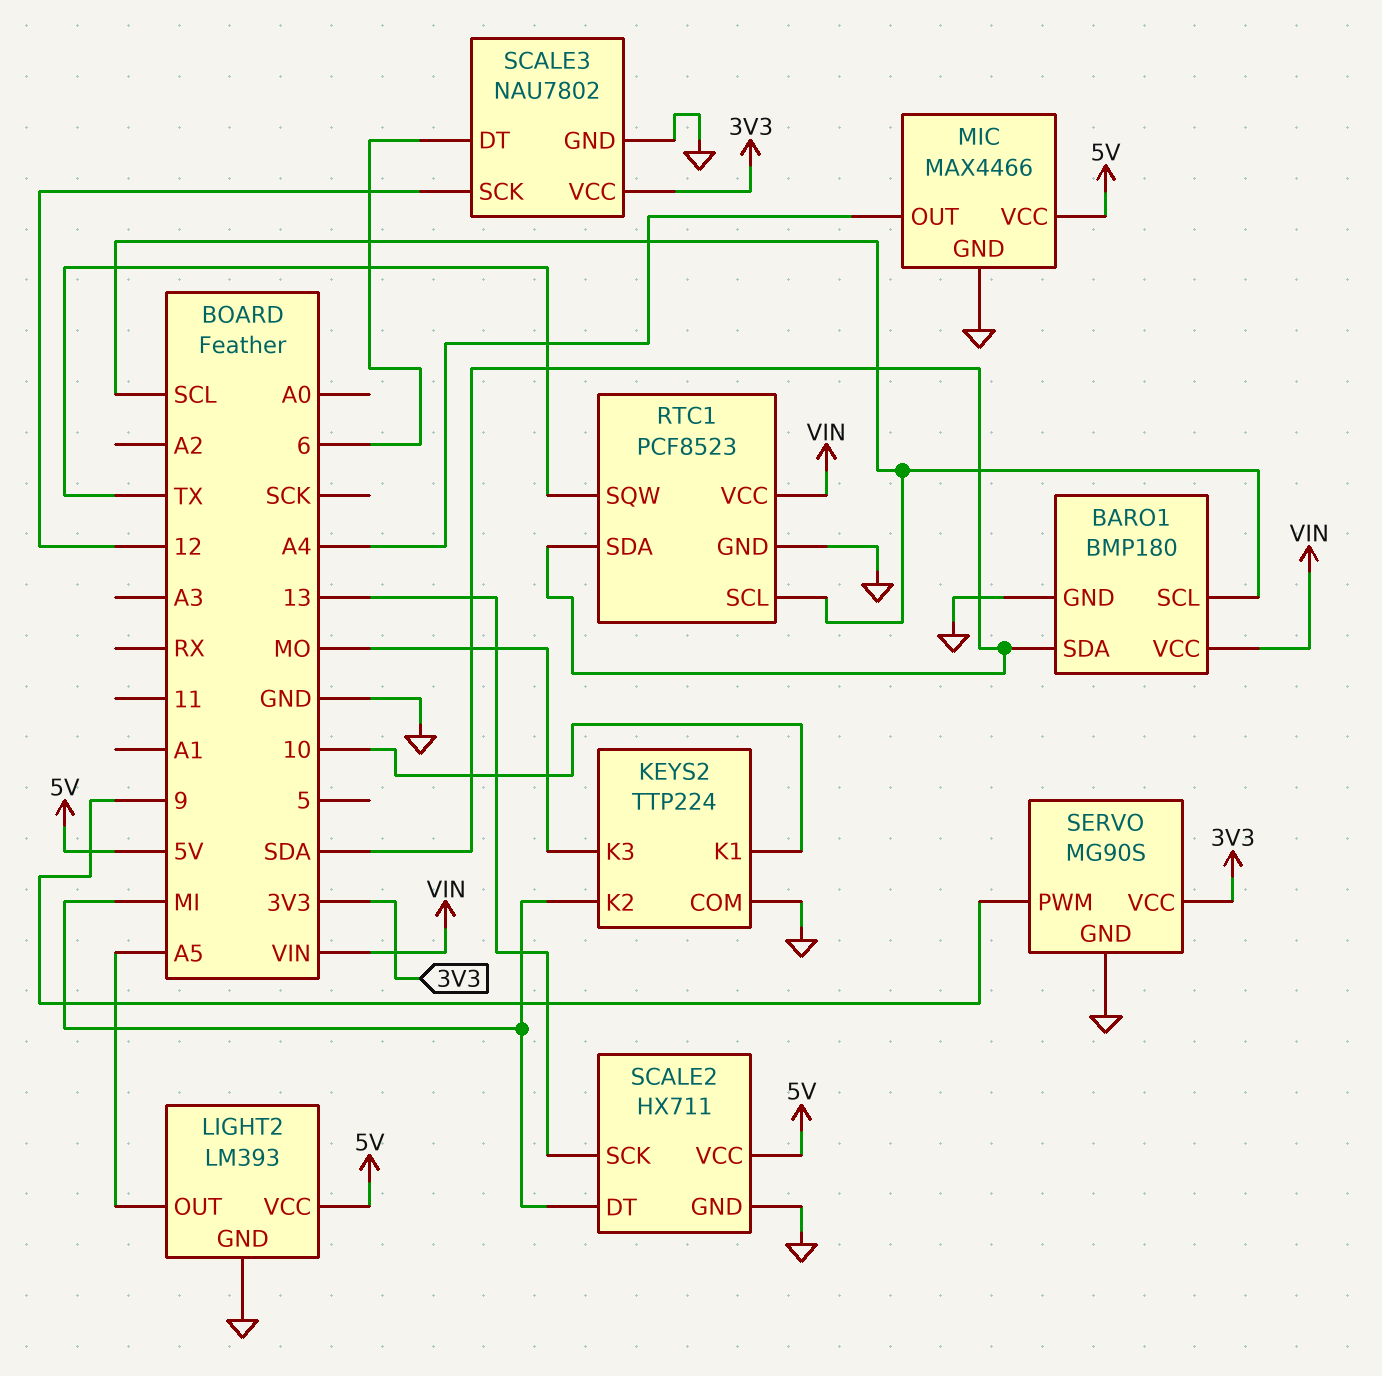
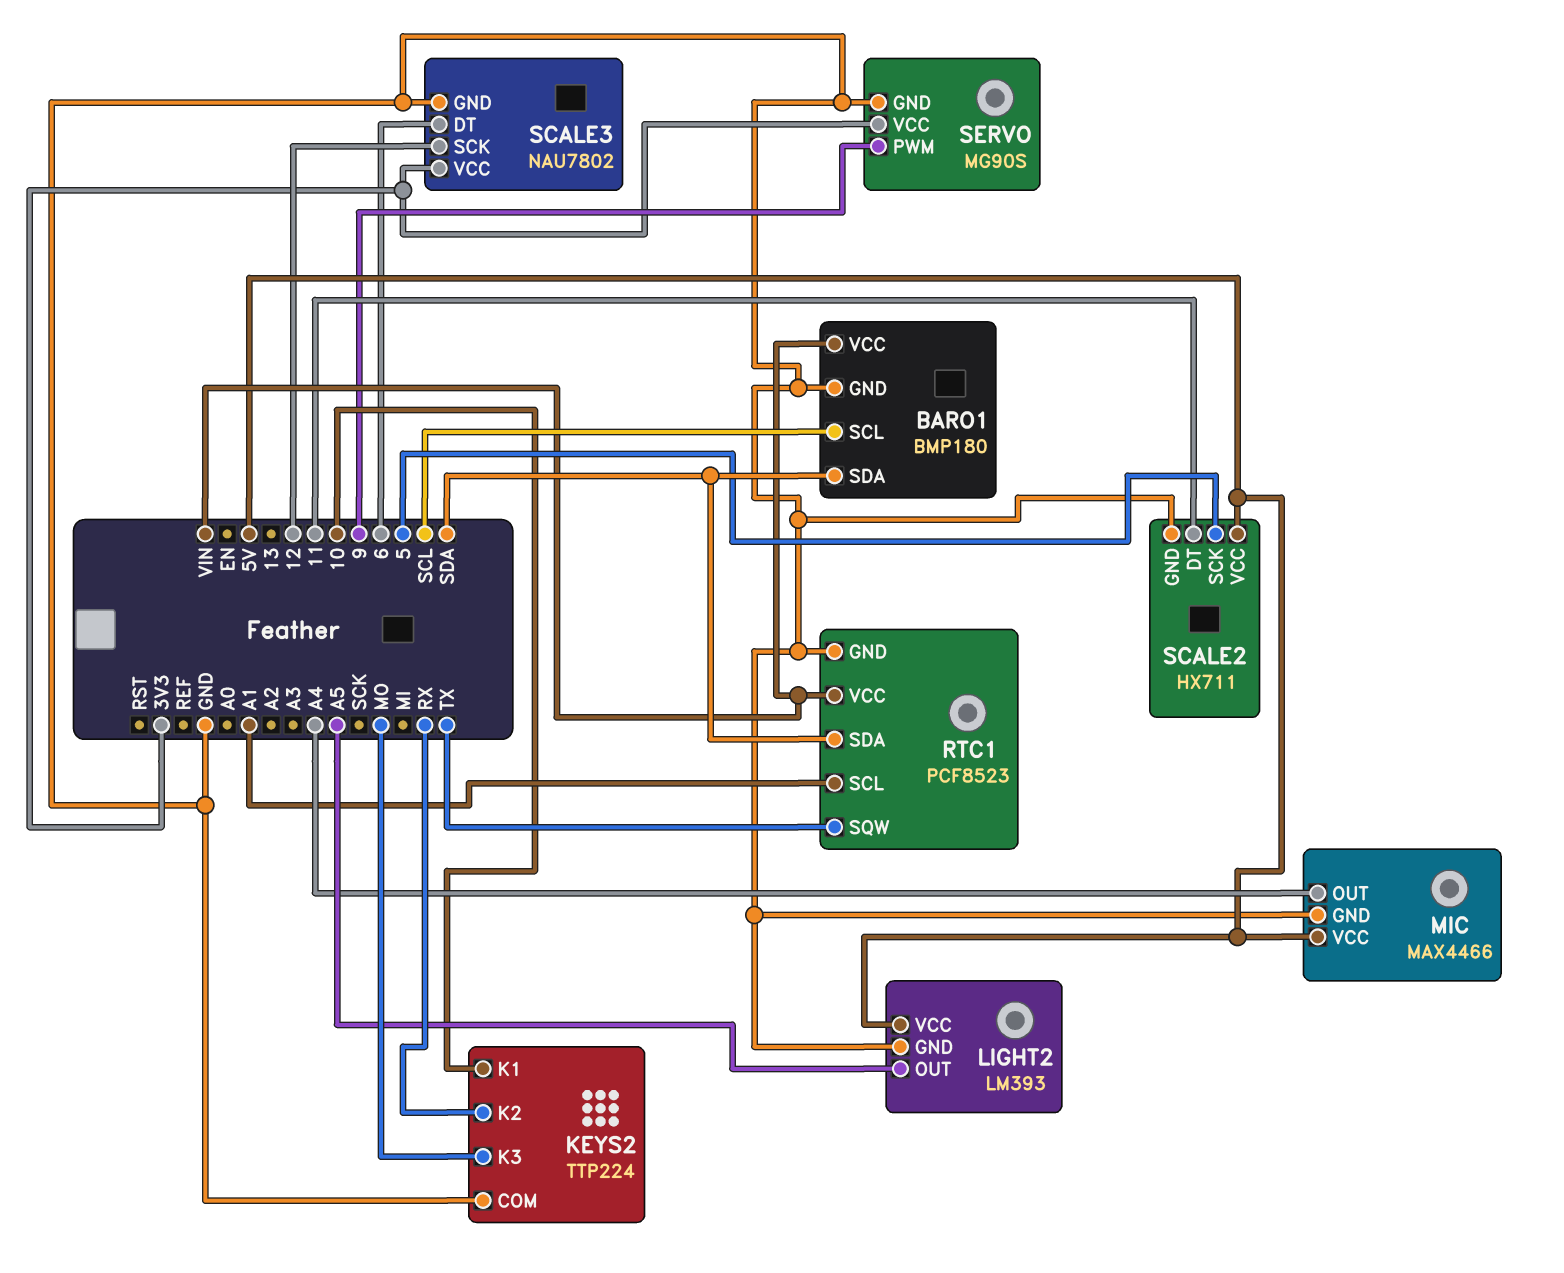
KEYS2 pin K2: MI -> RX
RTC1 pin SCL: SCL -> A1
SCALE2 pin DT: MI -> 11
SCALE2 pin SCK: 13 -> 5

